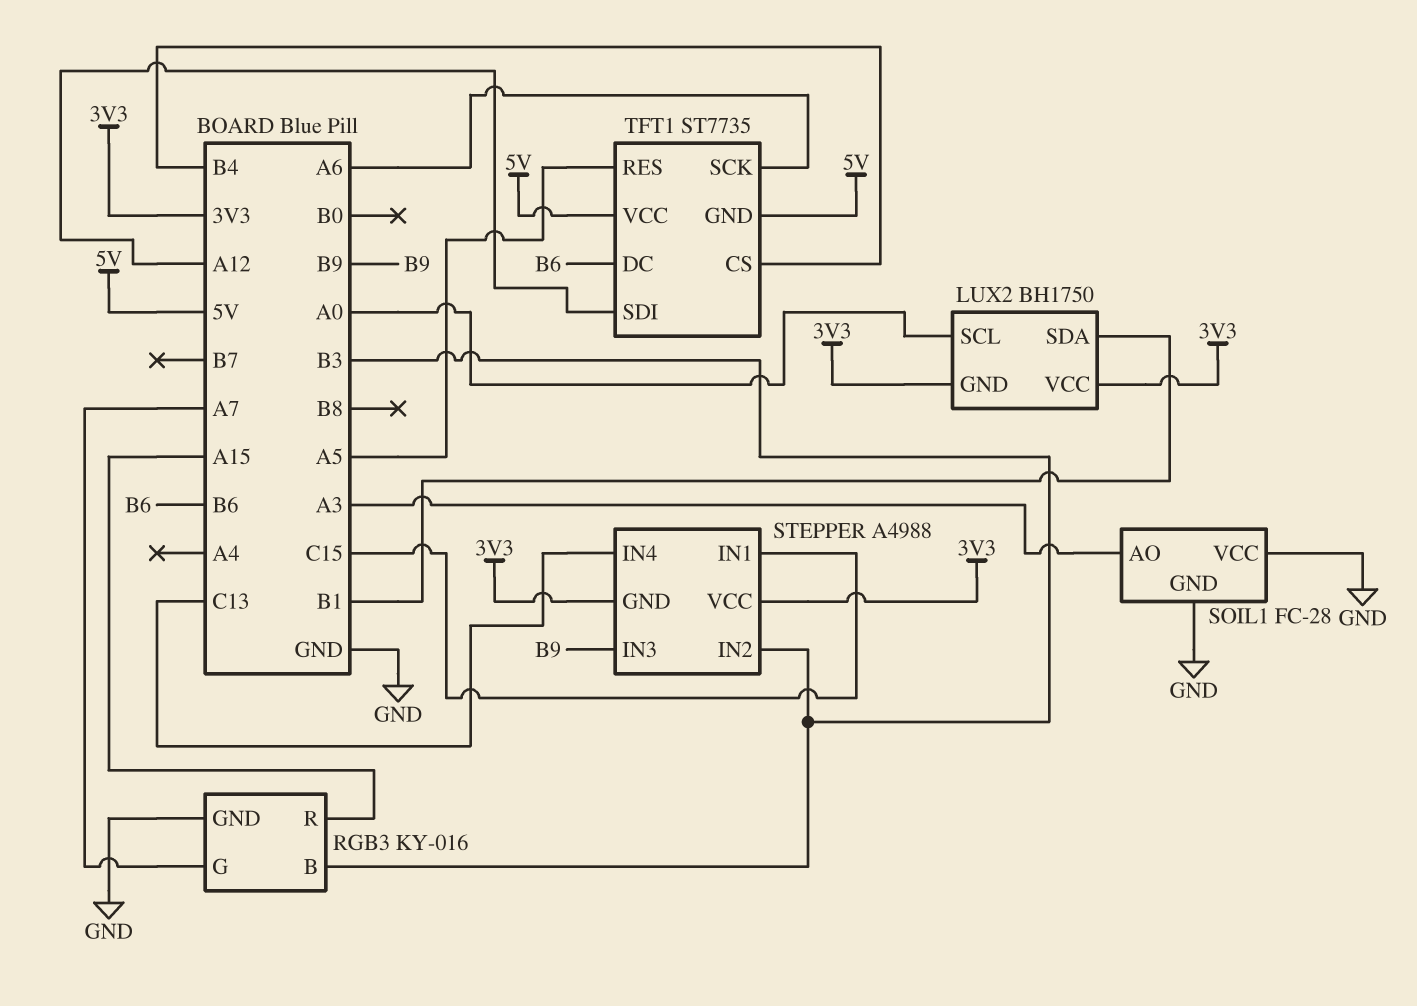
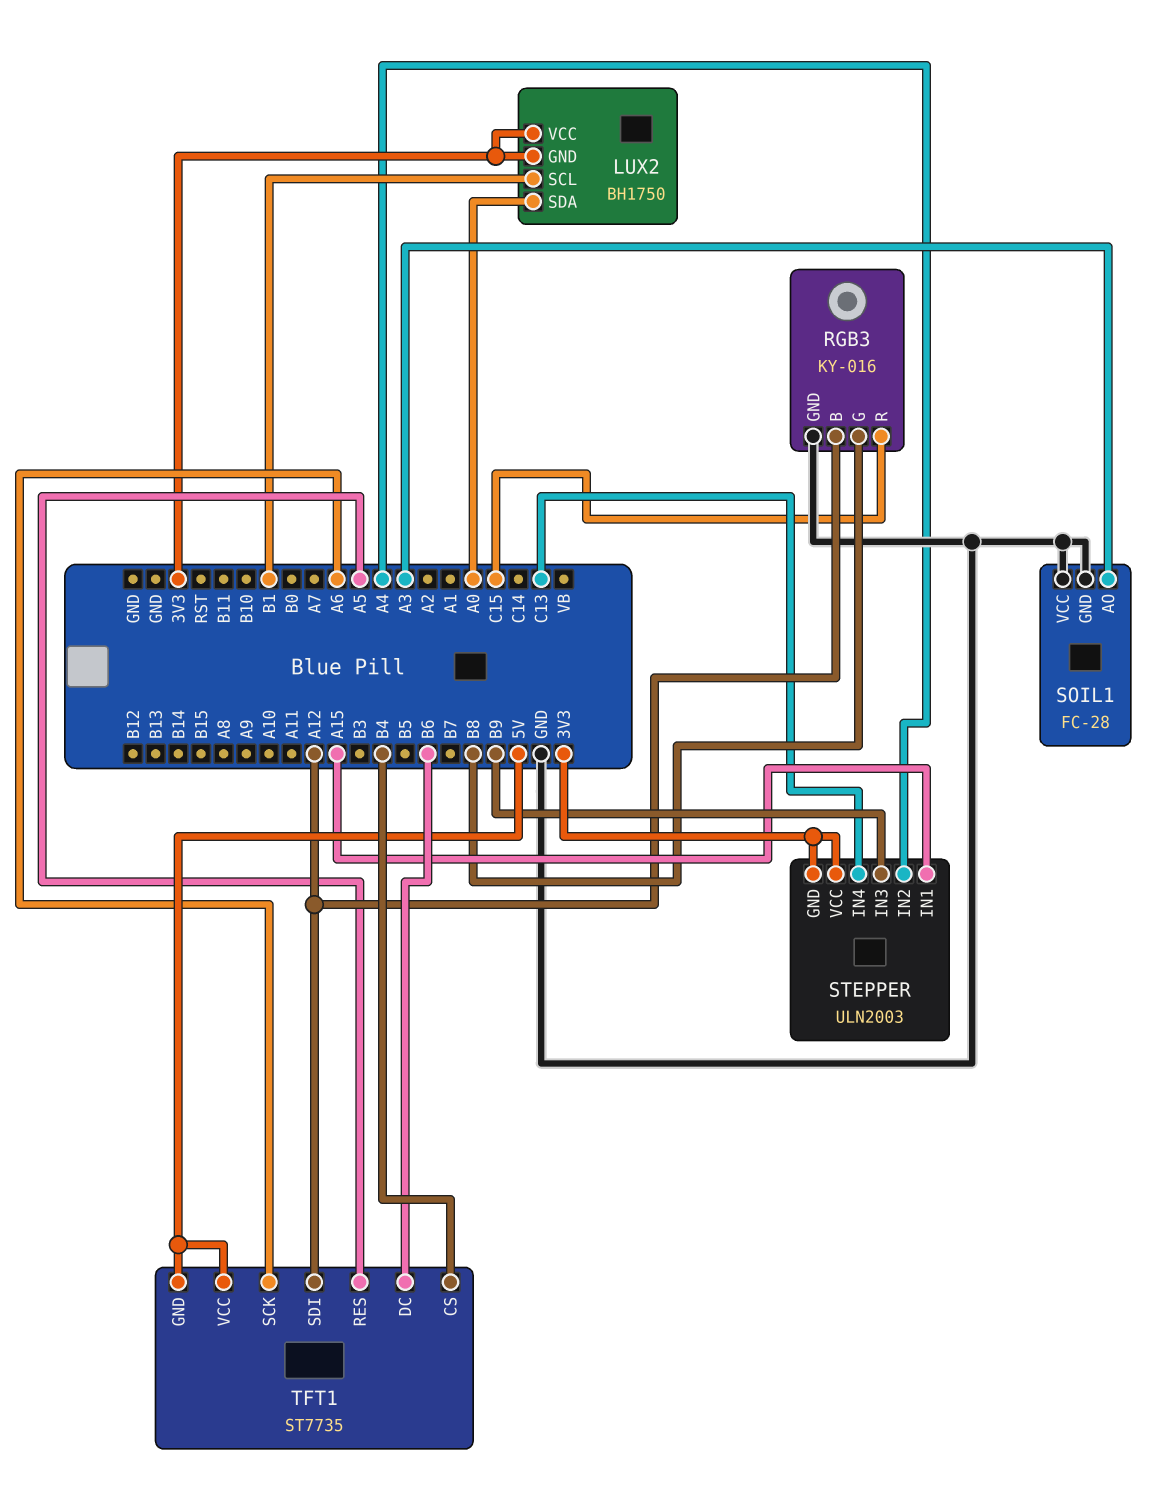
LUX2 pin SCL: A0 -> B1
LUX2 pin SDA: B1 -> A0
RGB3 pin B: B3 -> A12
RGB3 pin G: A7 -> B8
RGB3 pin R: A15 -> C15
STEPPER: A4988 -> ULN2003
STEPPER pin IN1: C15 -> A15
STEPPER pin IN2: B3 -> A4

